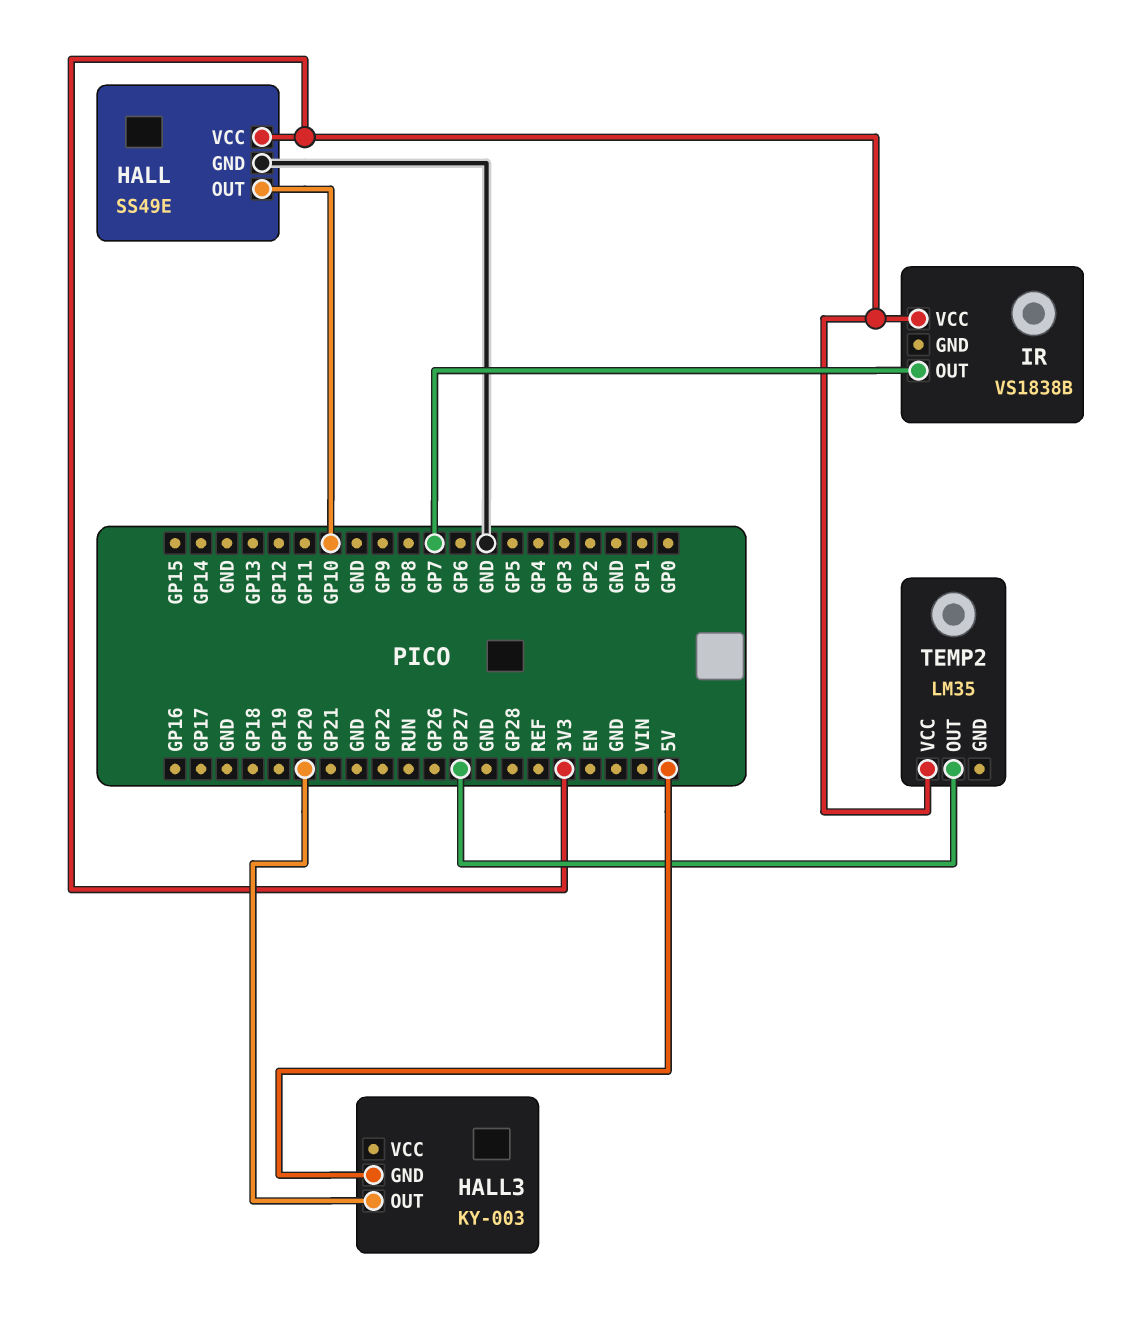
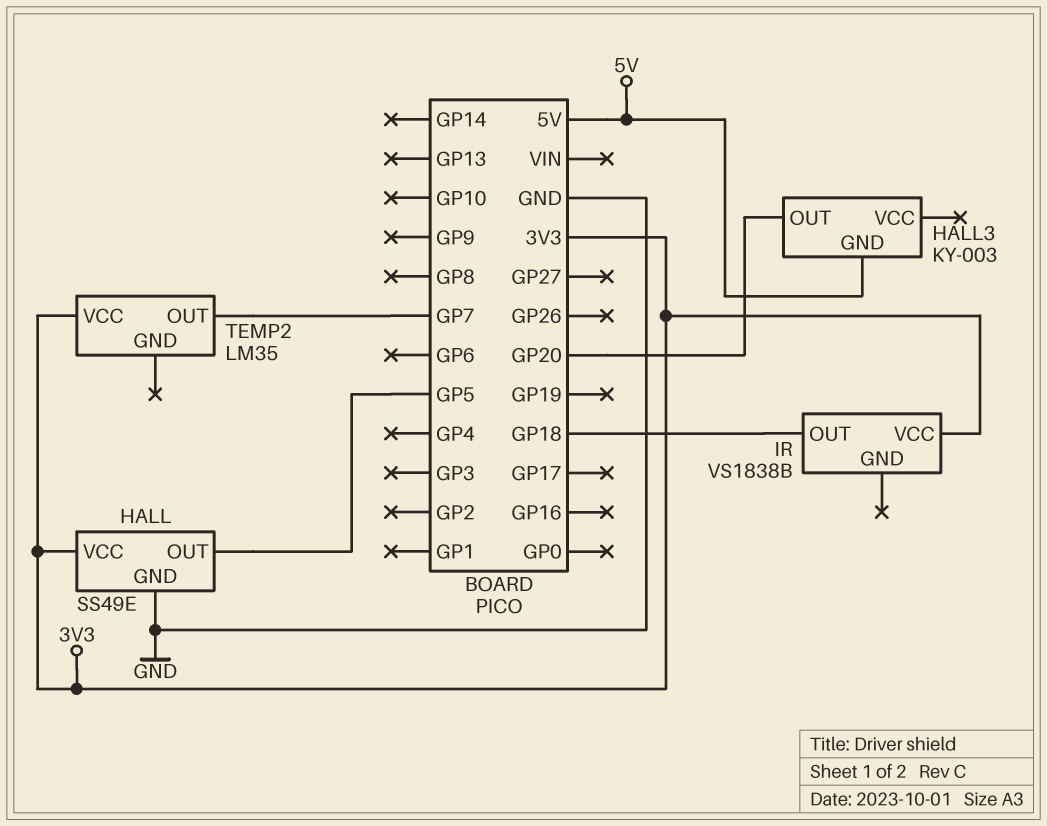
HALL pin OUT: GP10 -> GP5
IR pin OUT: GP7 -> GP18
TEMP2 pin OUT: GP27 -> GP7

